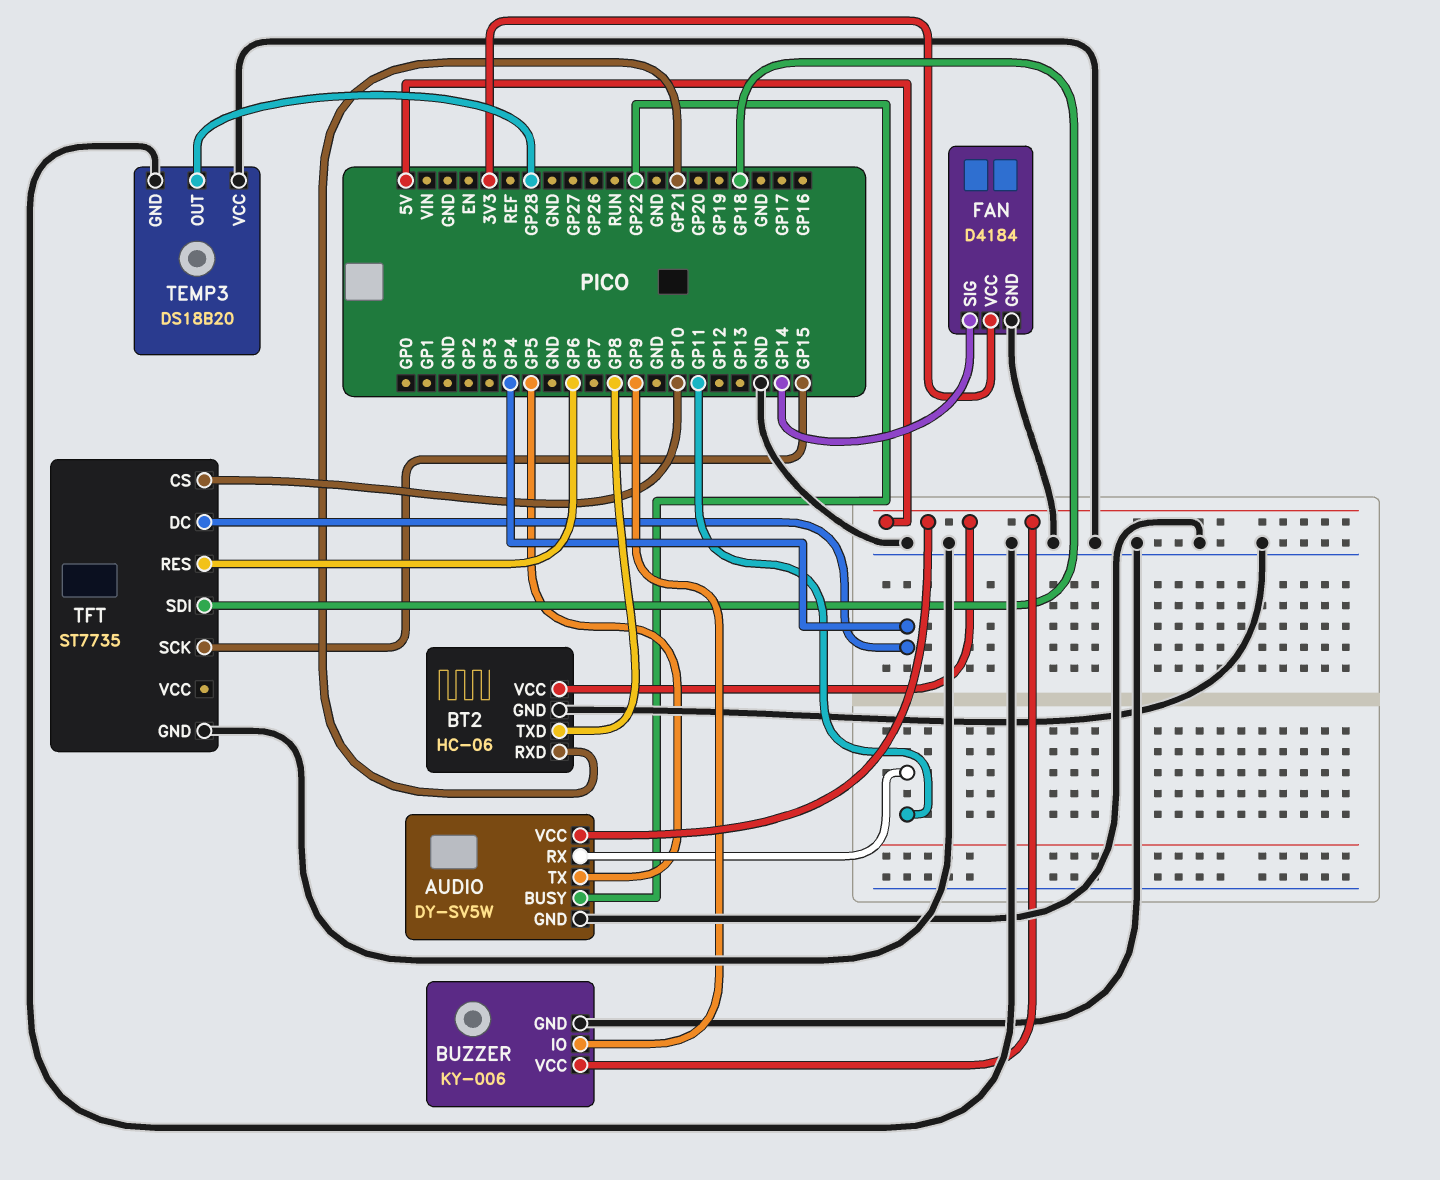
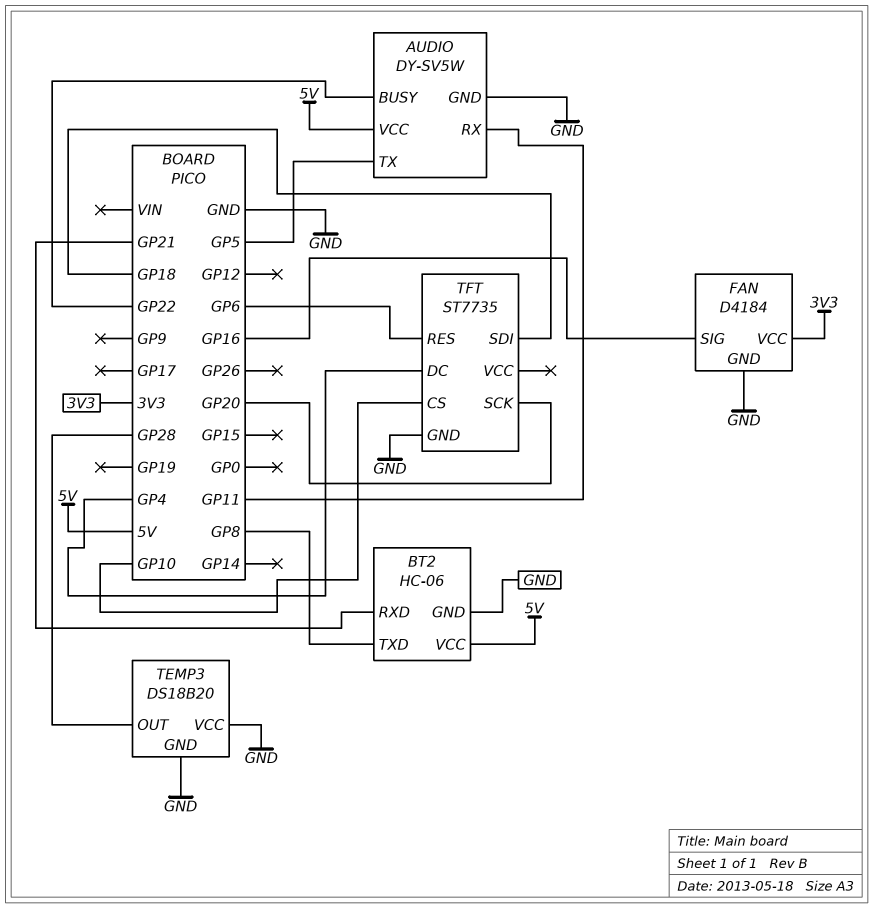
BUZZER: KY-006 -> none
BUZZER pin GND: GND -> none
BUZZER pin IO: GP9 -> none
BUZZER pin VCC: 5V -> none
FAN pin SIG: GP14 -> GP16
TFT pin SCK: GP15 -> GP20

